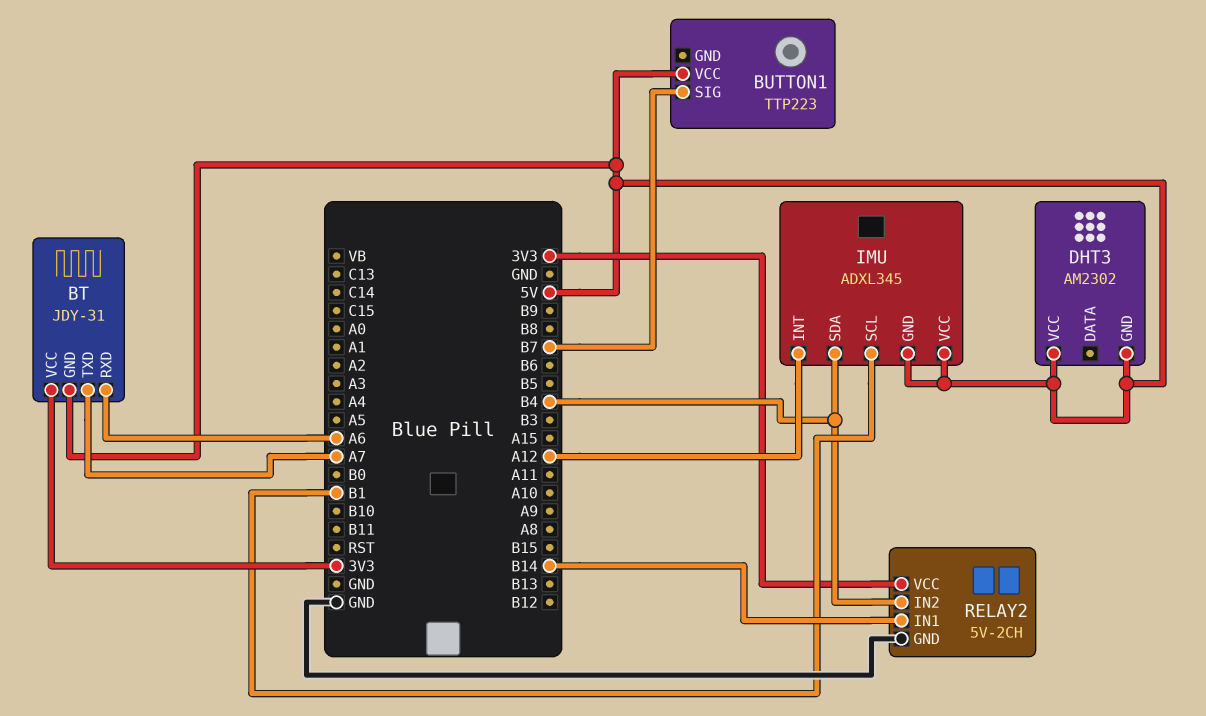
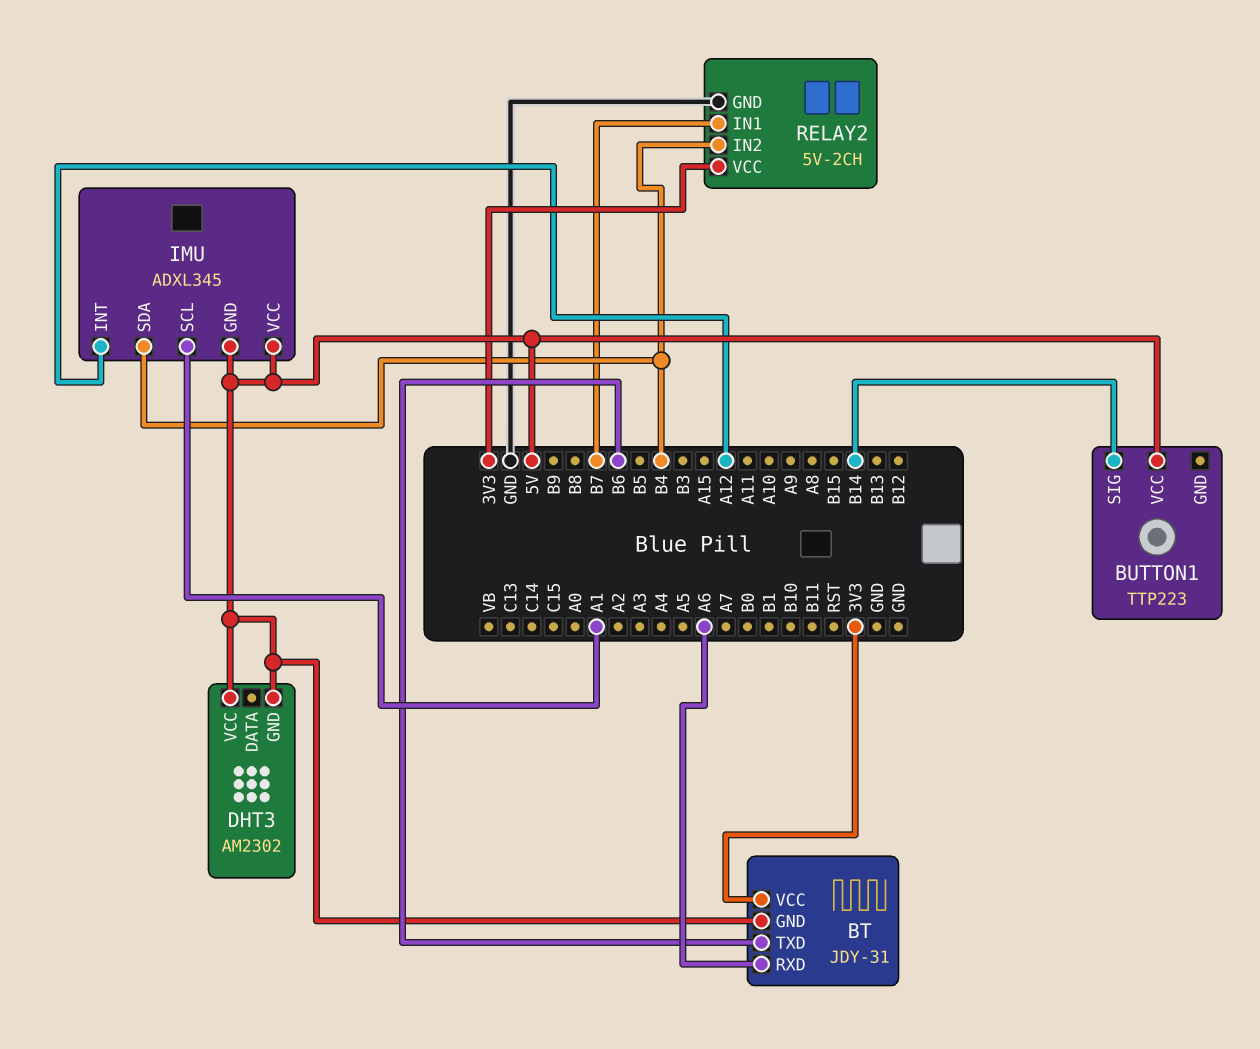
BT pin TXD: A7 -> B6
BUTTON1 pin SIG: B7 -> B14
IMU pin SCL: B1 -> A1
RELAY2 pin IN1: B14 -> B7

